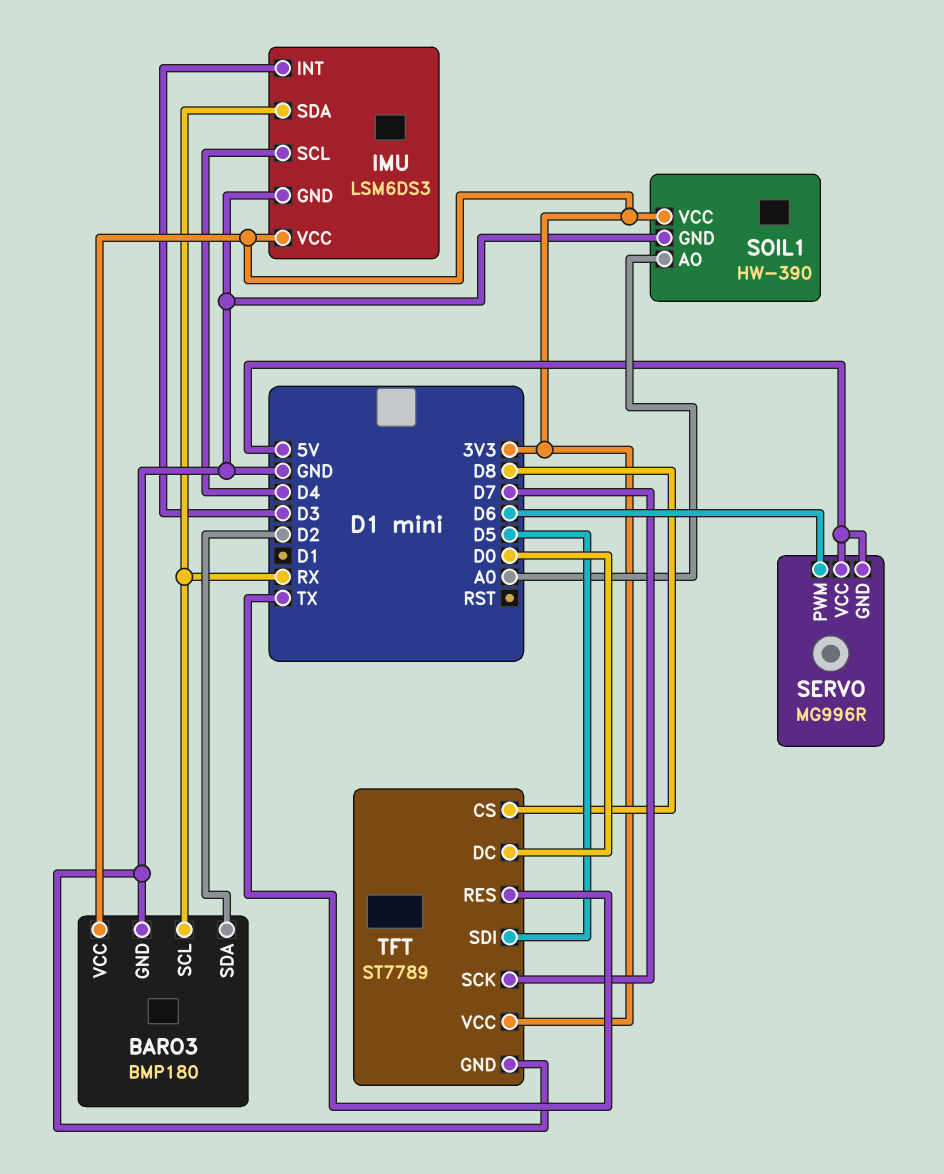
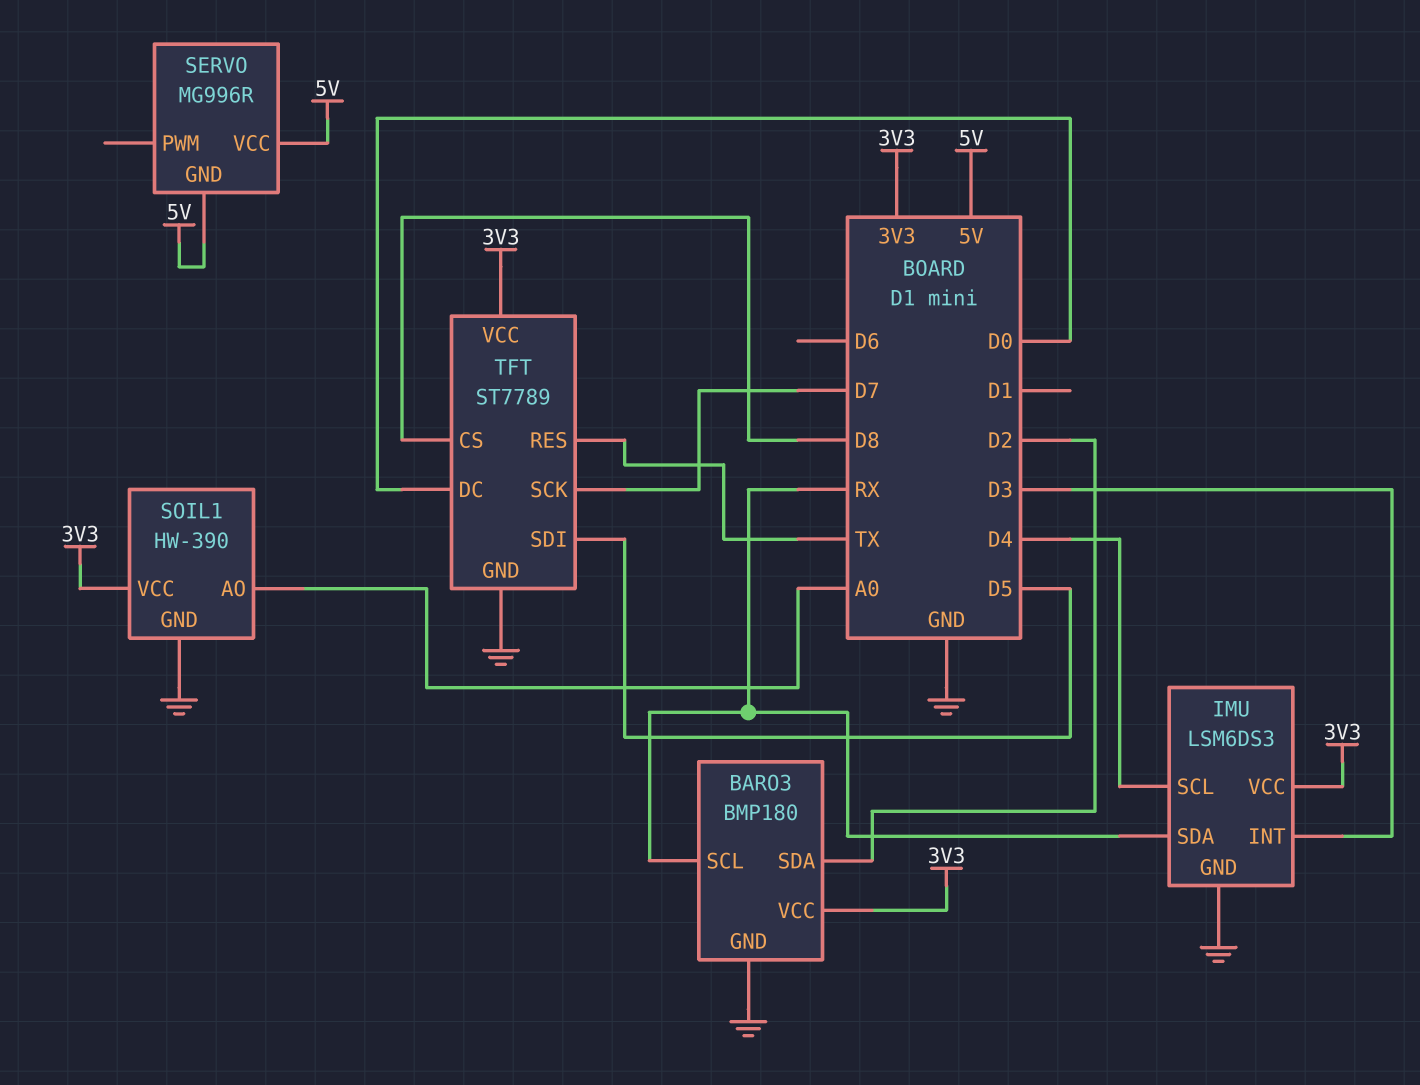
SERVO pin PWM: D6 -> none

